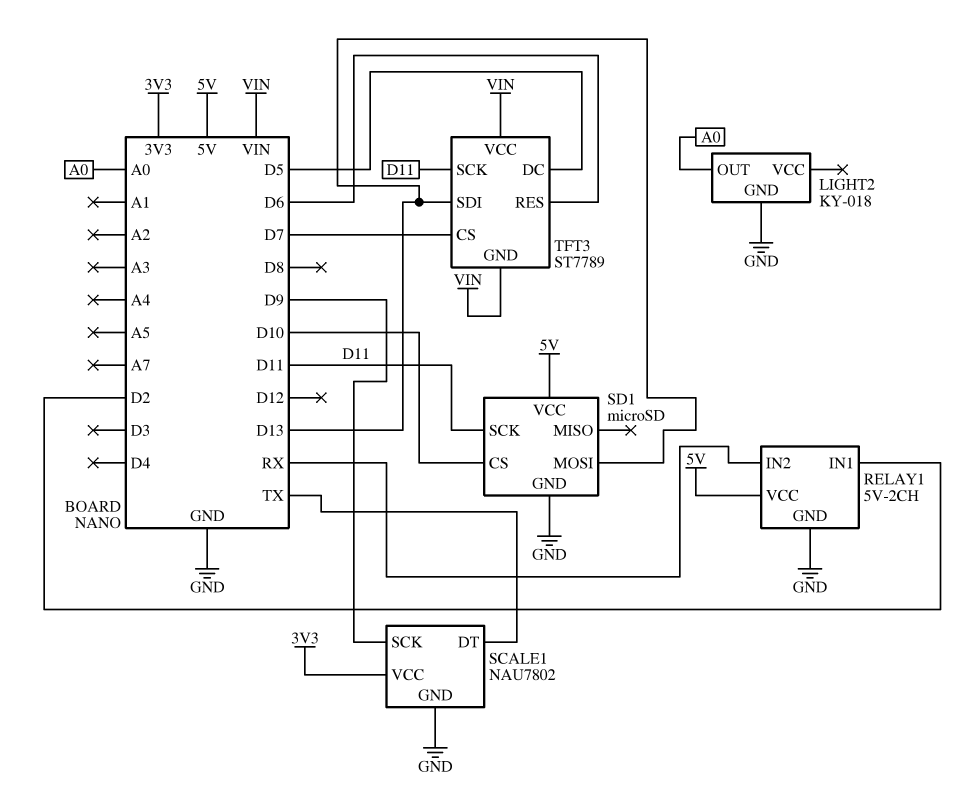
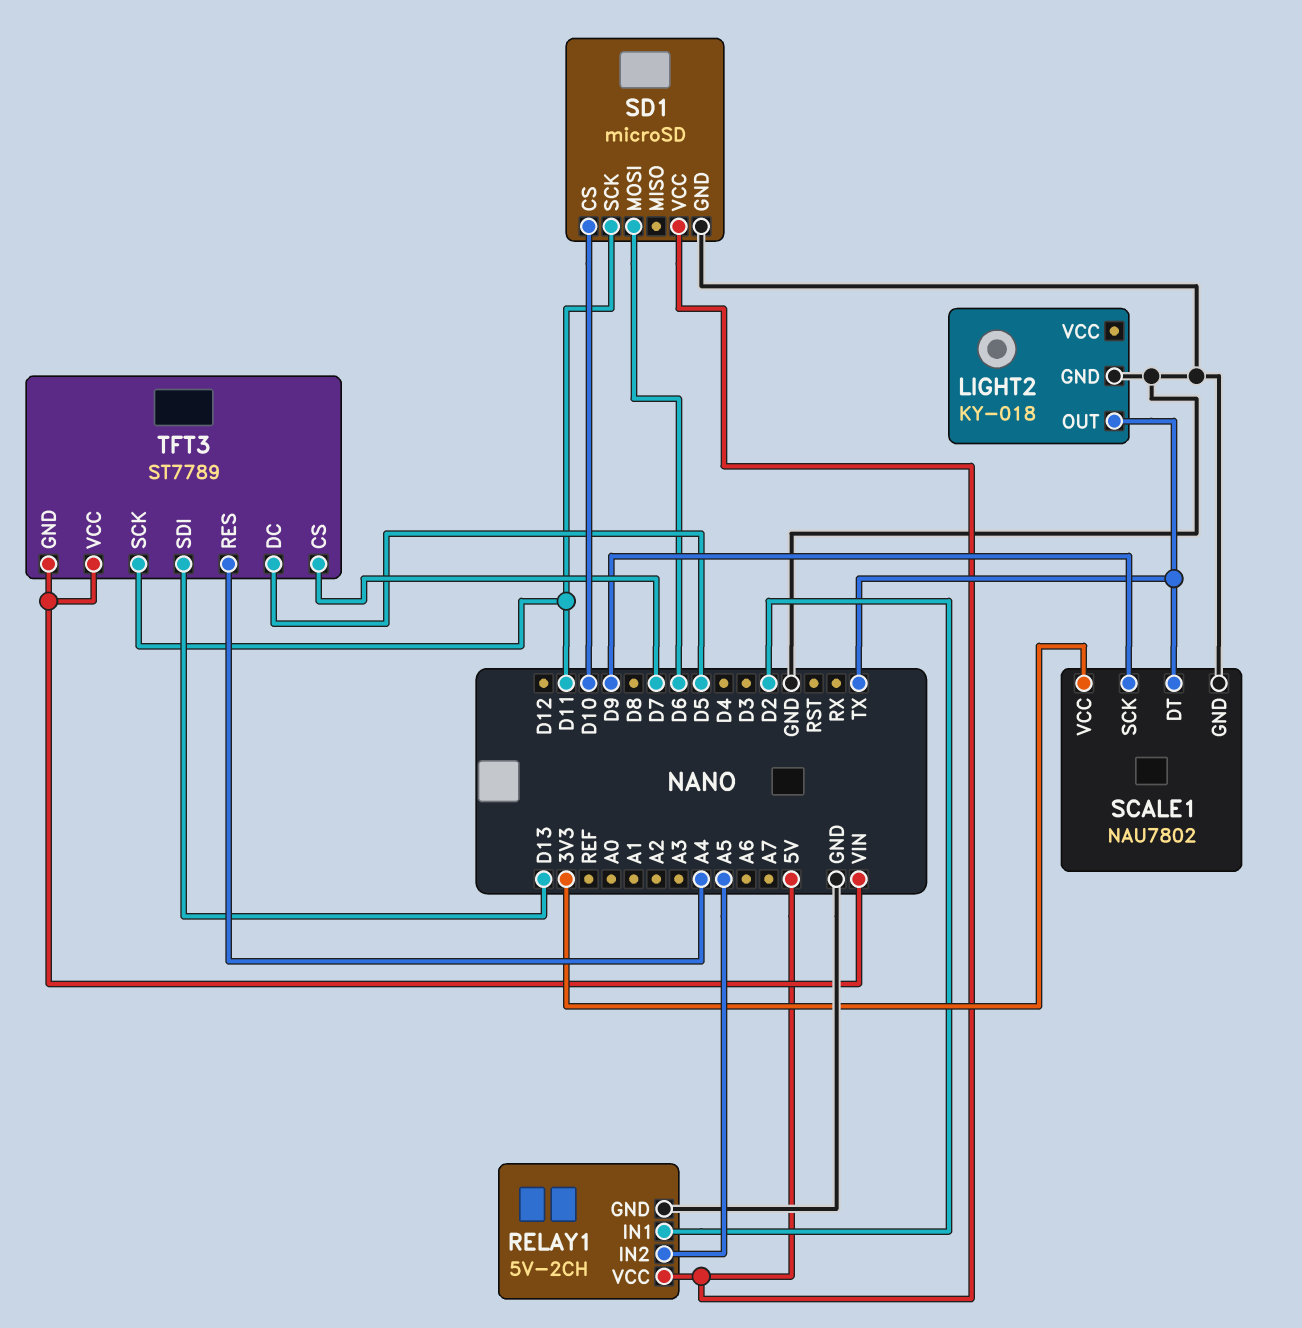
LIGHT2 pin OUT: A0 -> TX
RELAY1 pin IN2: RX -> A5
SD1 pin MOSI: D13 -> D6
TFT3 pin RES: D6 -> A4

